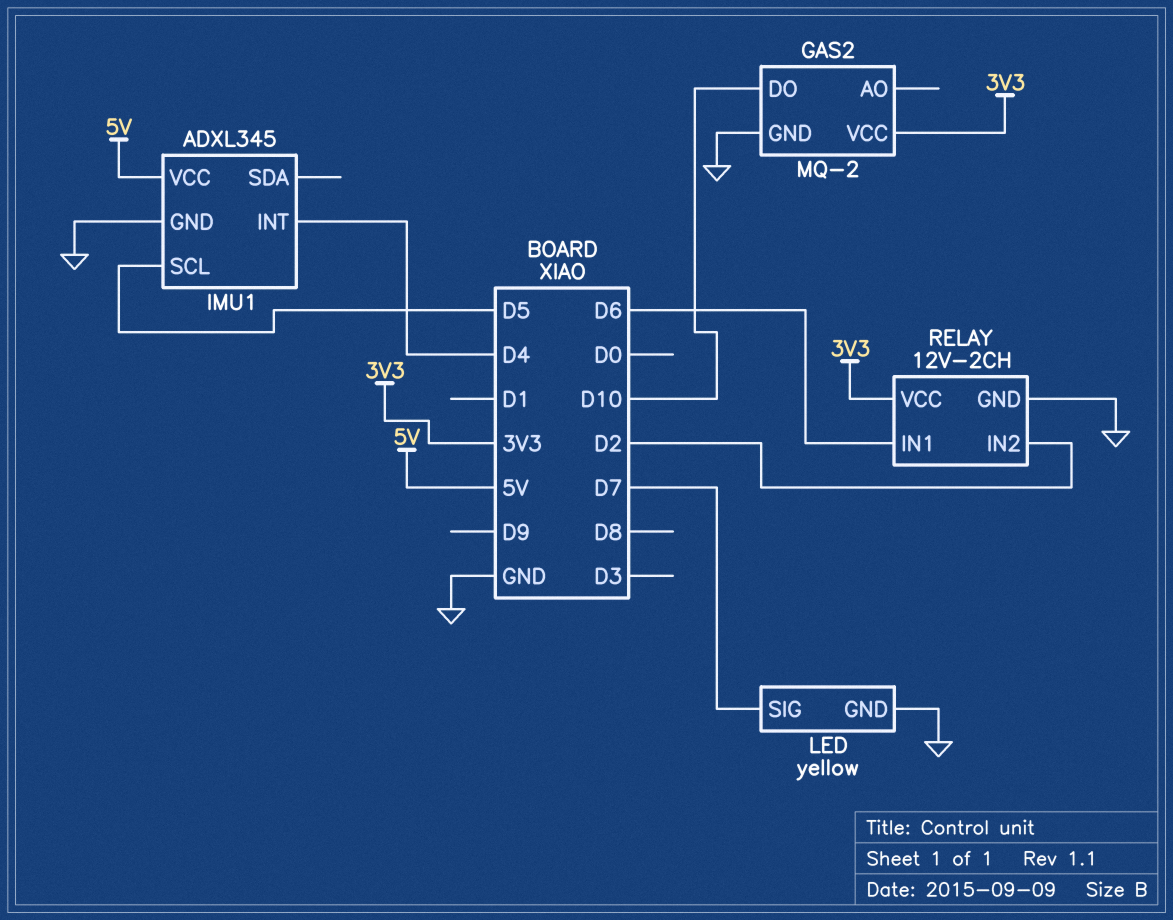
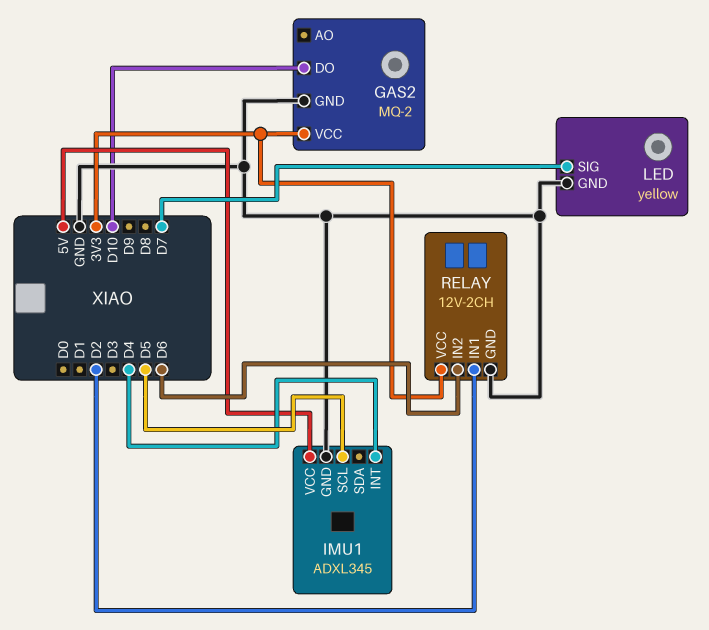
RELAY pin IN1: D6 -> D2
RELAY pin IN2: D2 -> D6

